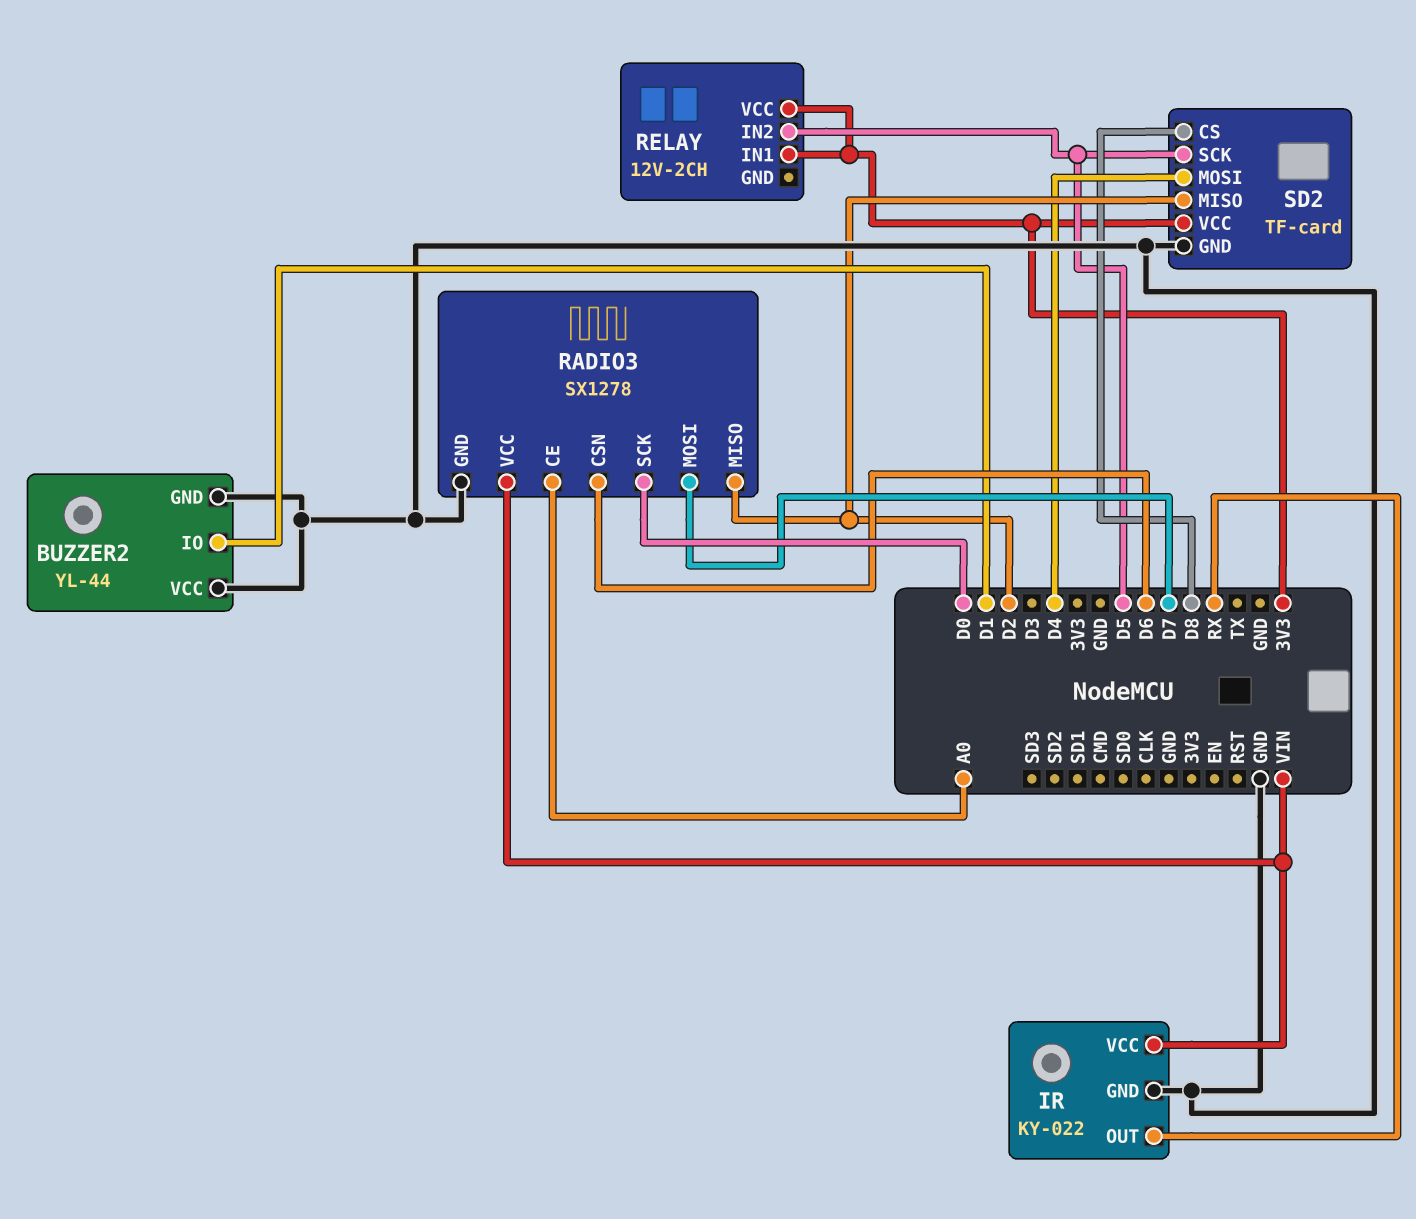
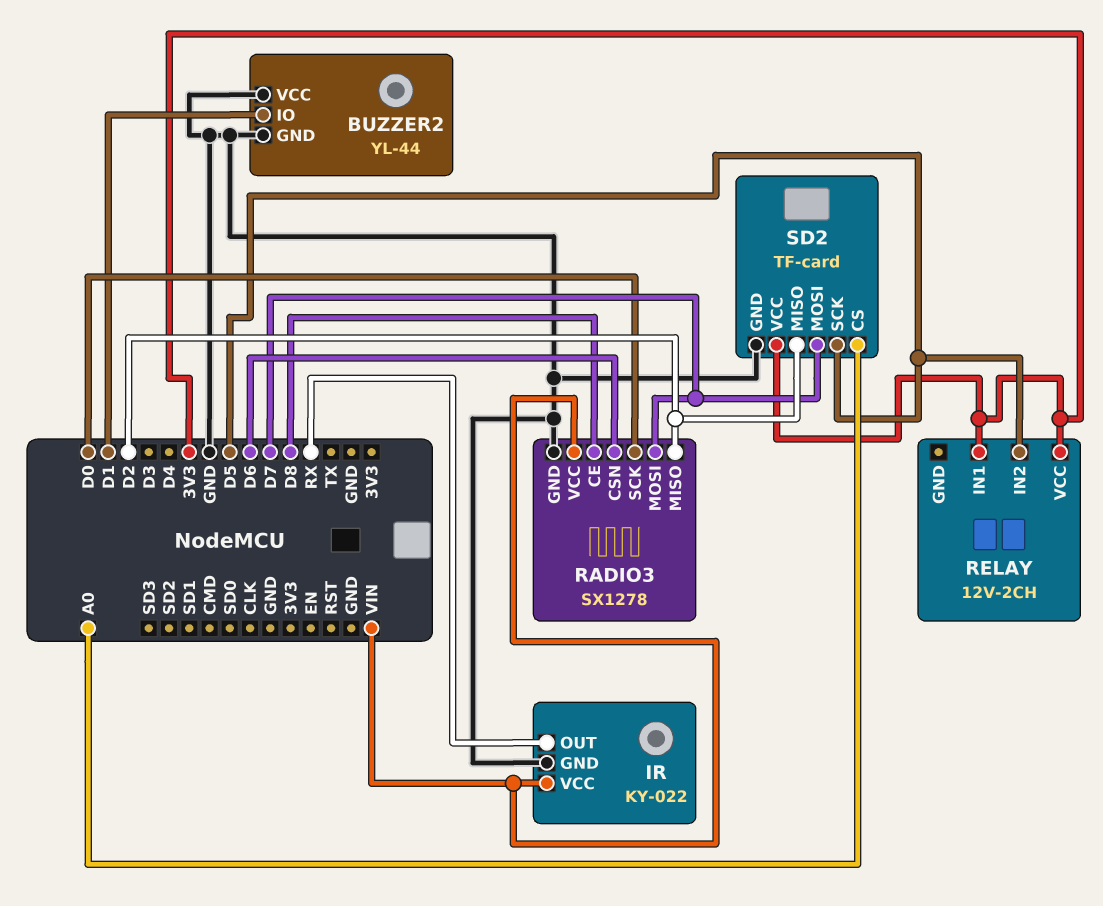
RADIO3 pin CE: A0 -> D8
SD2 pin CS: D8 -> A0
SD2 pin MOSI: D4 -> D7

